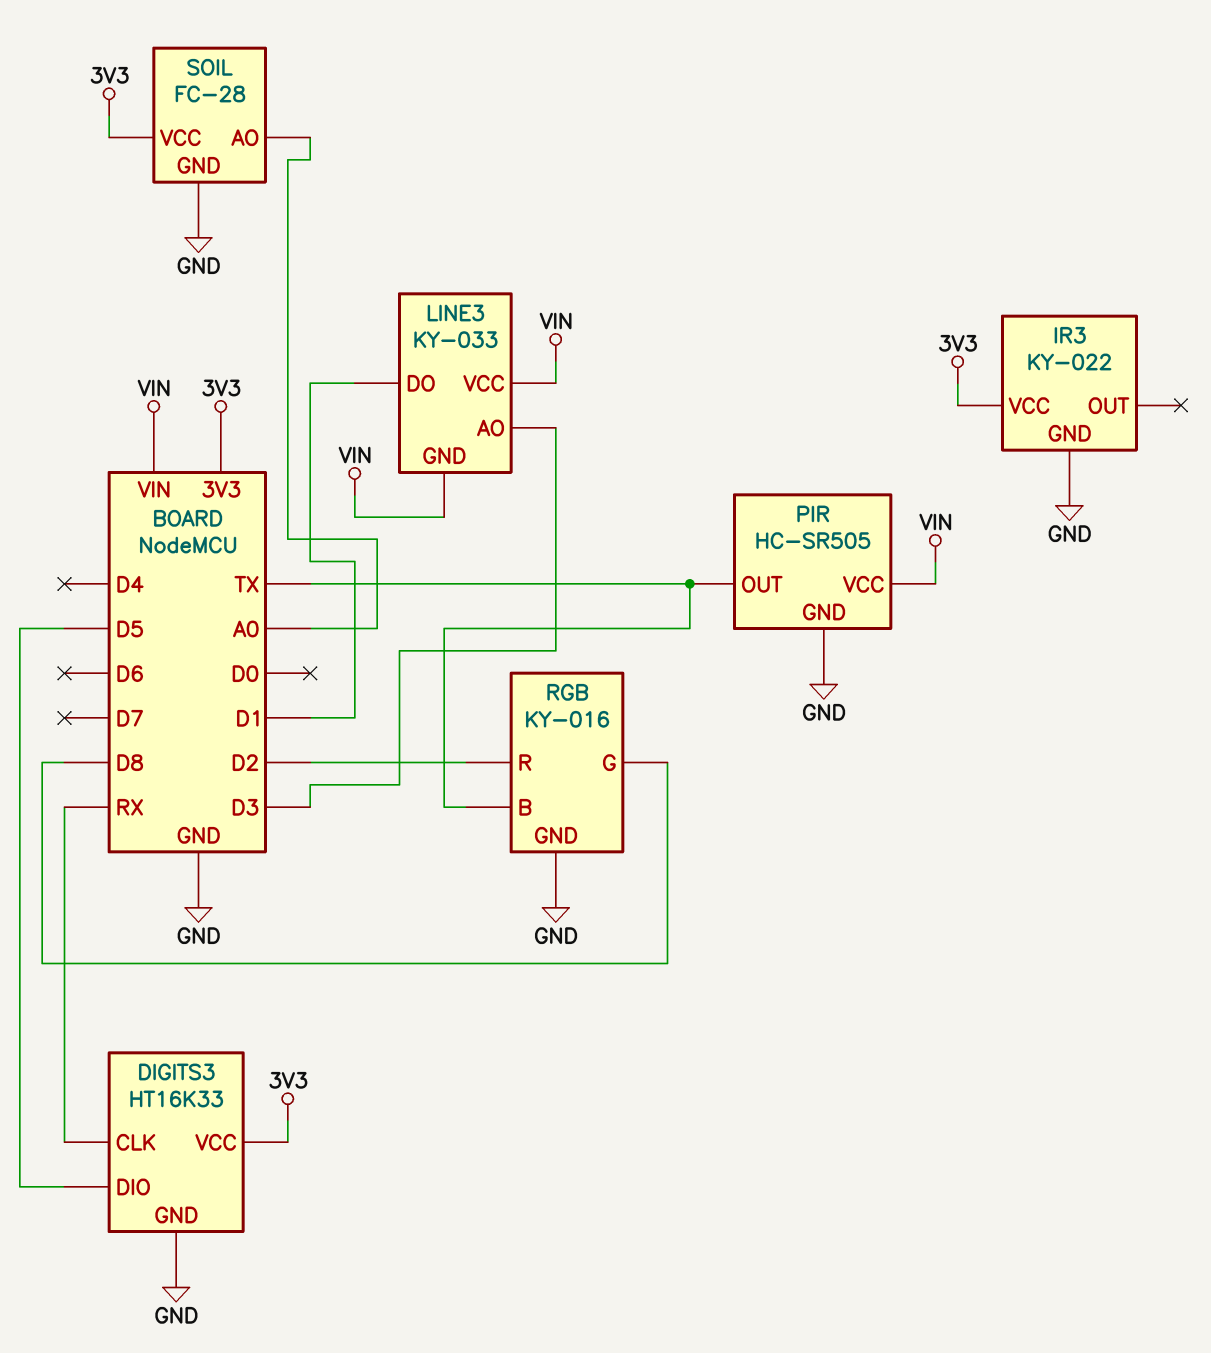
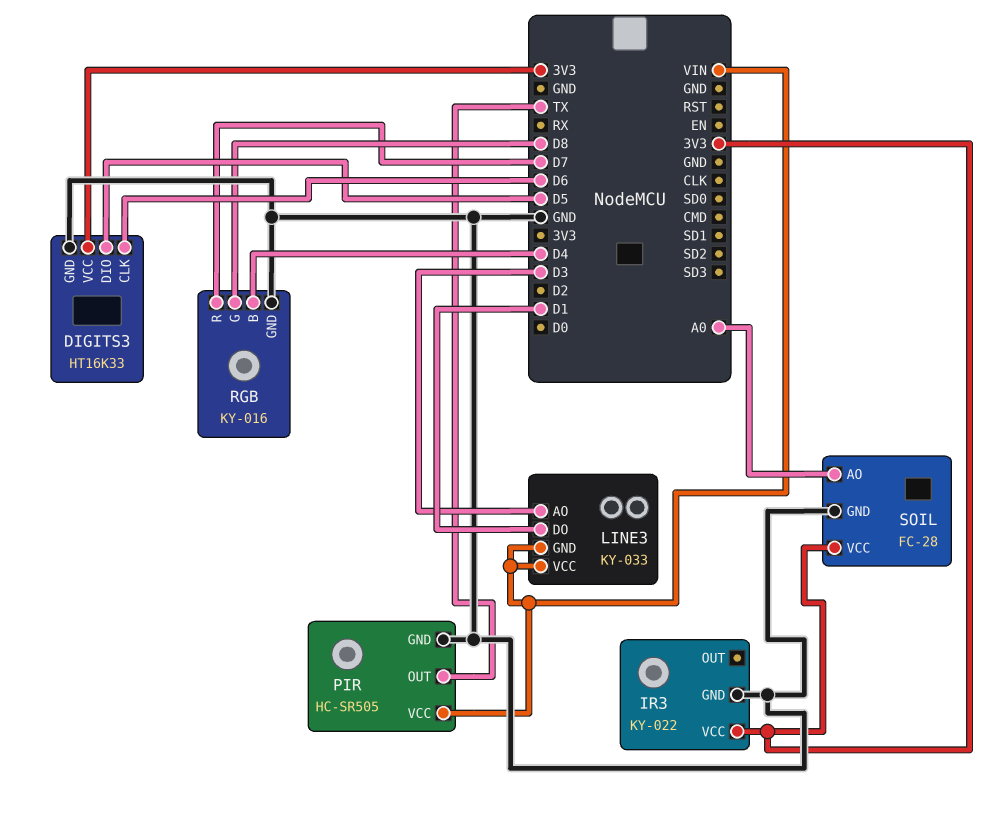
DIGITS3 pin CLK: RX -> D6
RGB pin B: TX -> D4
RGB pin R: D2 -> D7

